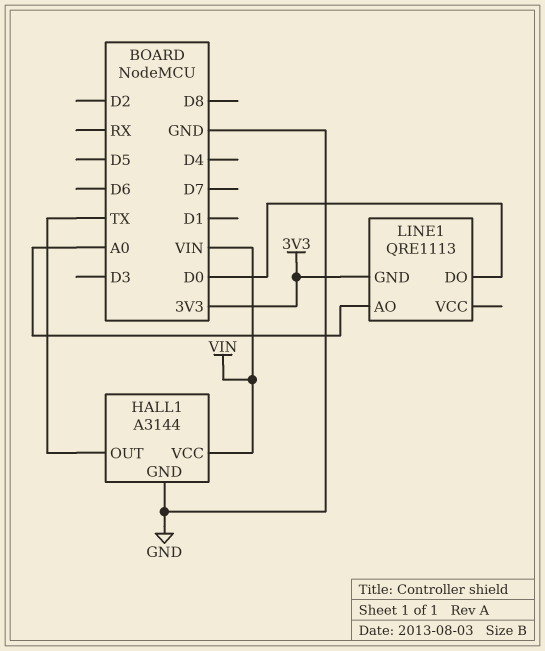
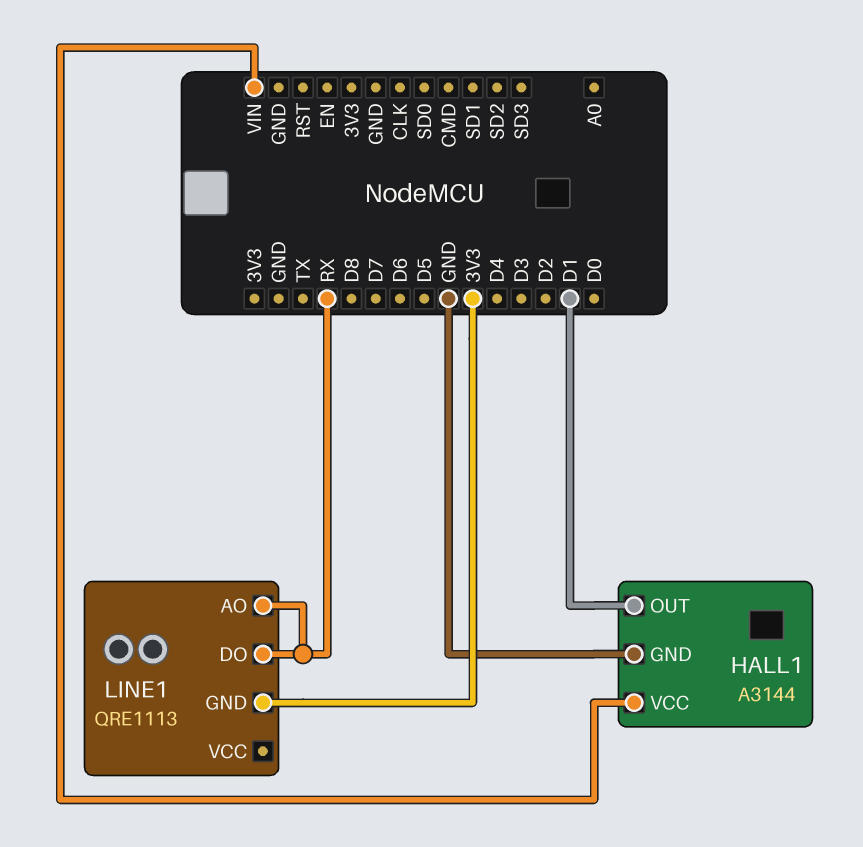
HALL1 pin OUT: TX -> D1
LINE1 pin AO: A0 -> RX
LINE1 pin DO: D0 -> RX

